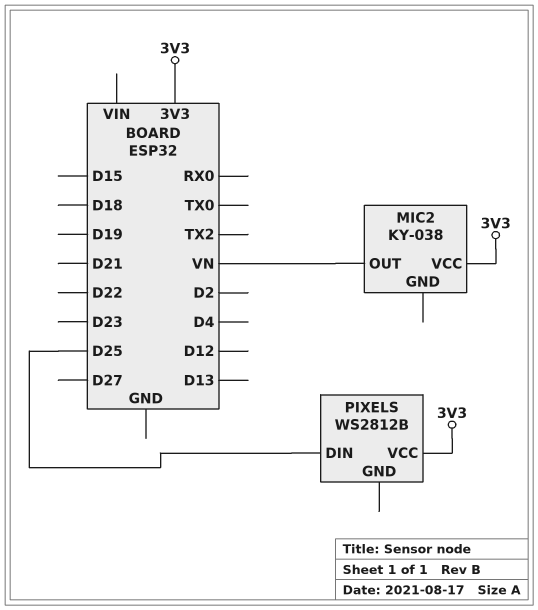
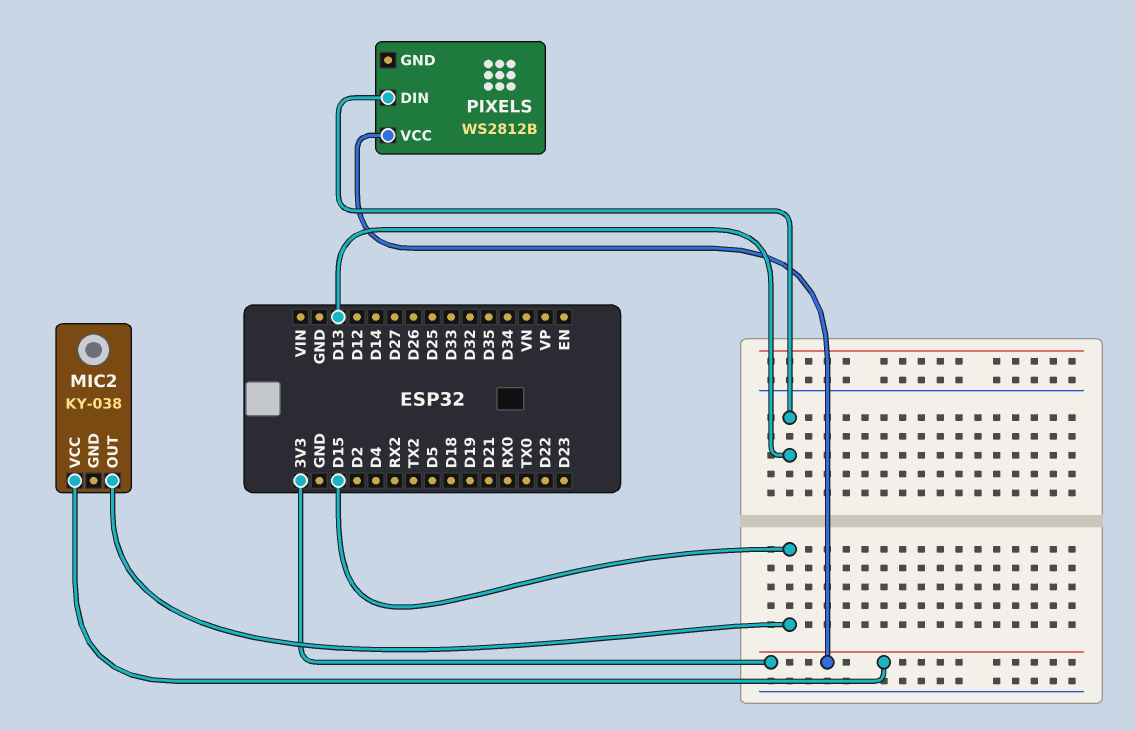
MIC2 pin OUT: VN -> D15
PIXELS pin DIN: D25 -> D13

